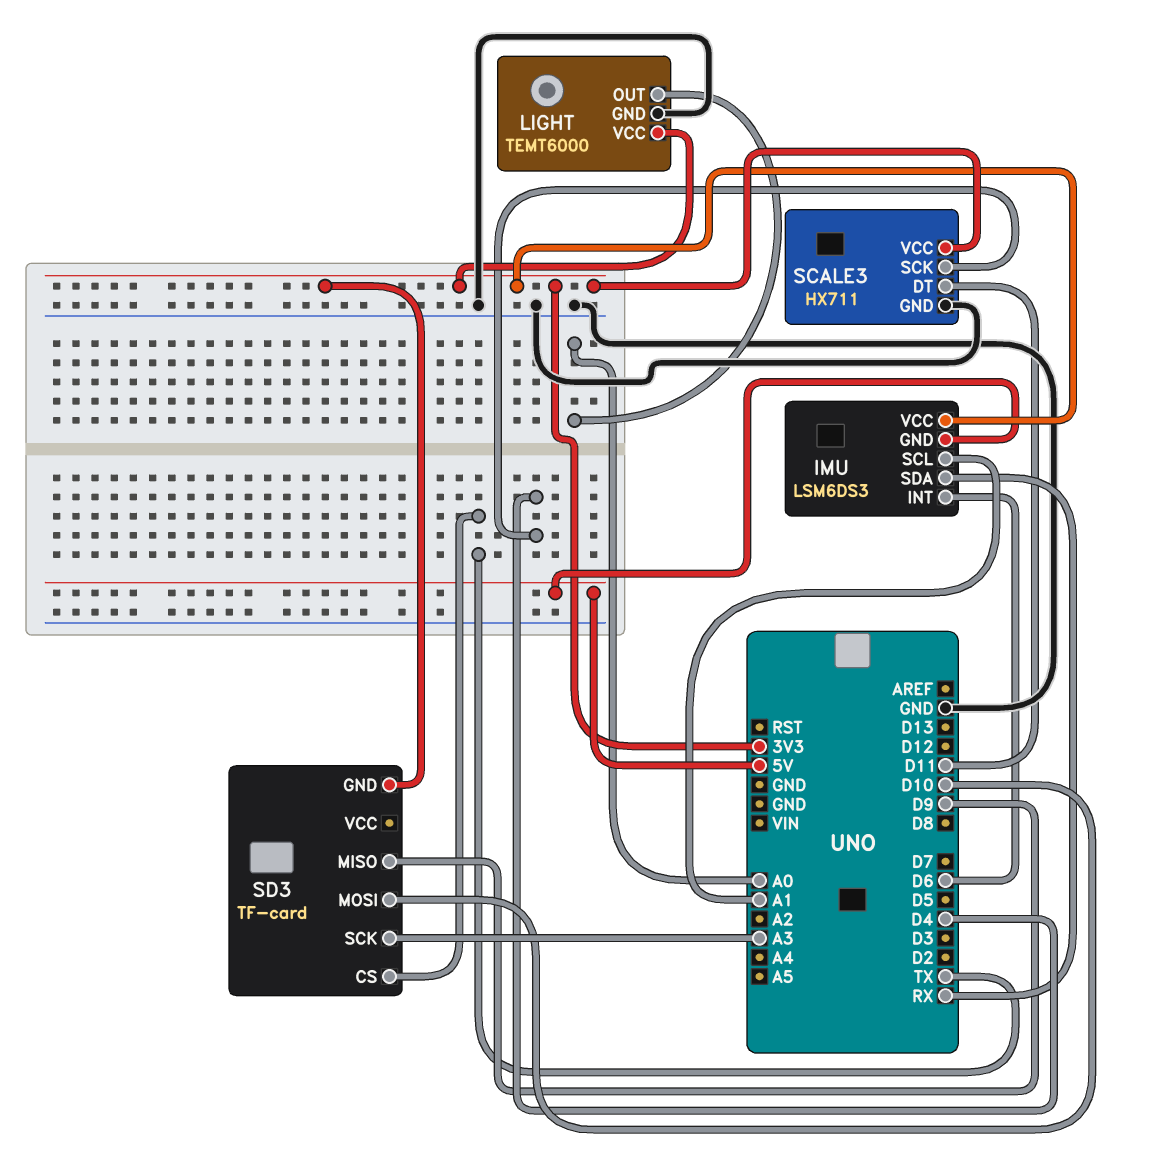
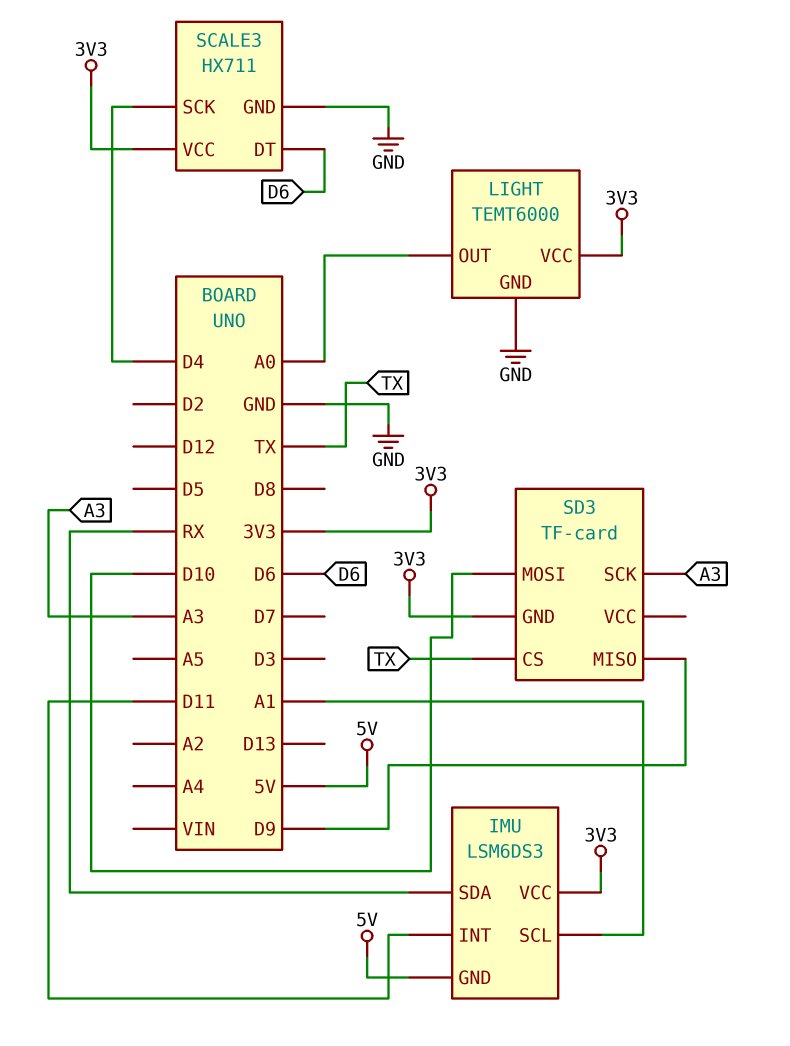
IMU pin INT: D6 -> D11
SCALE3 pin DT: D11 -> D6

